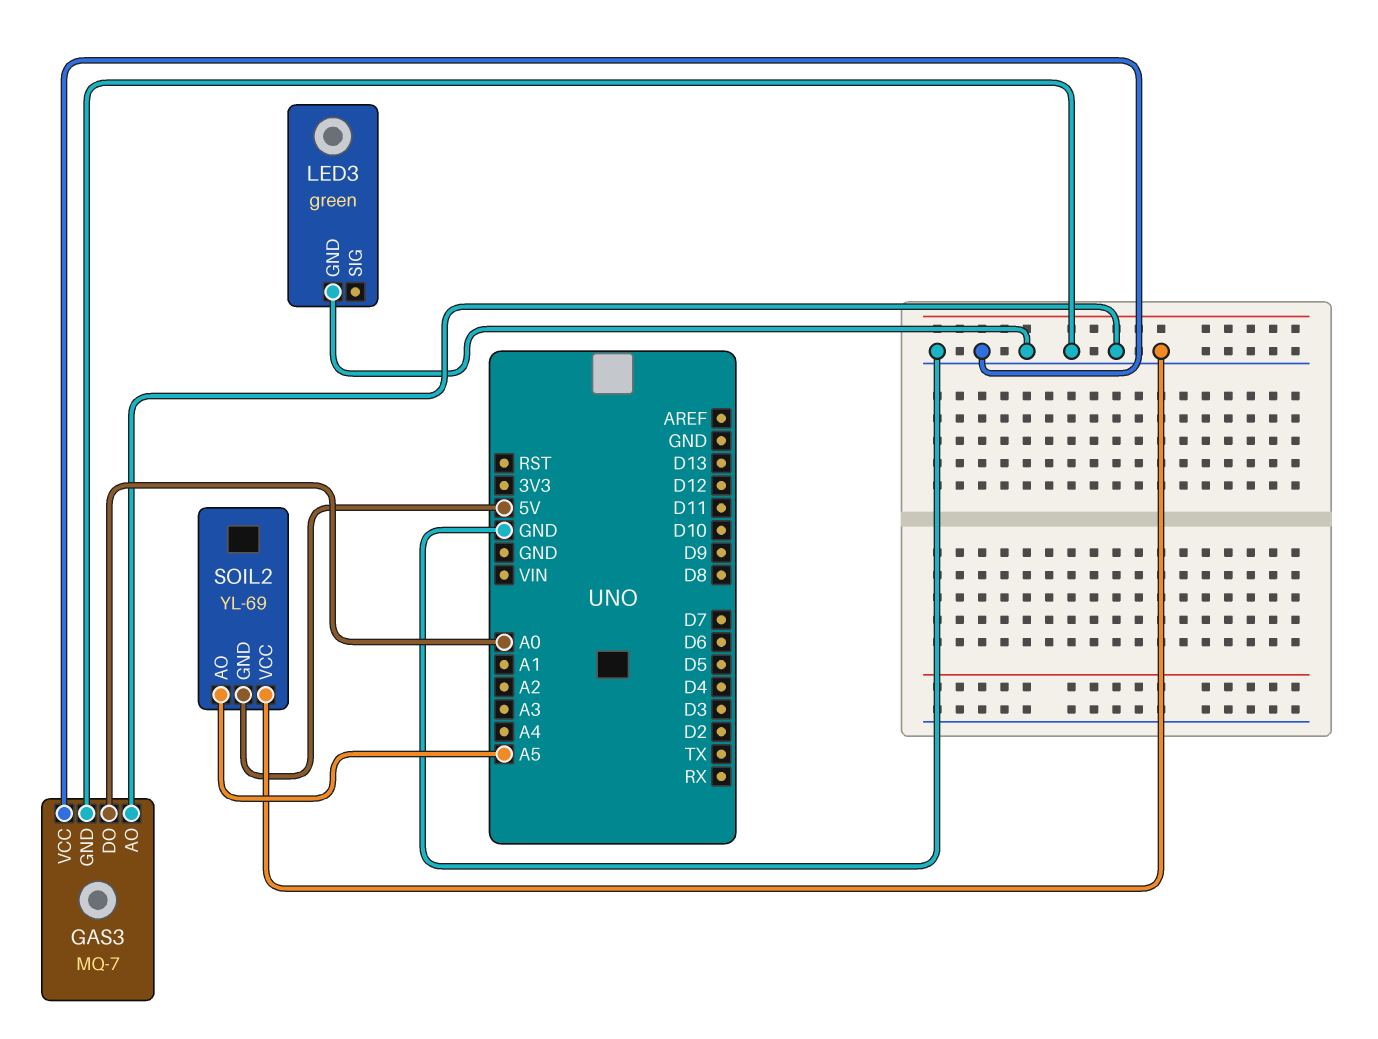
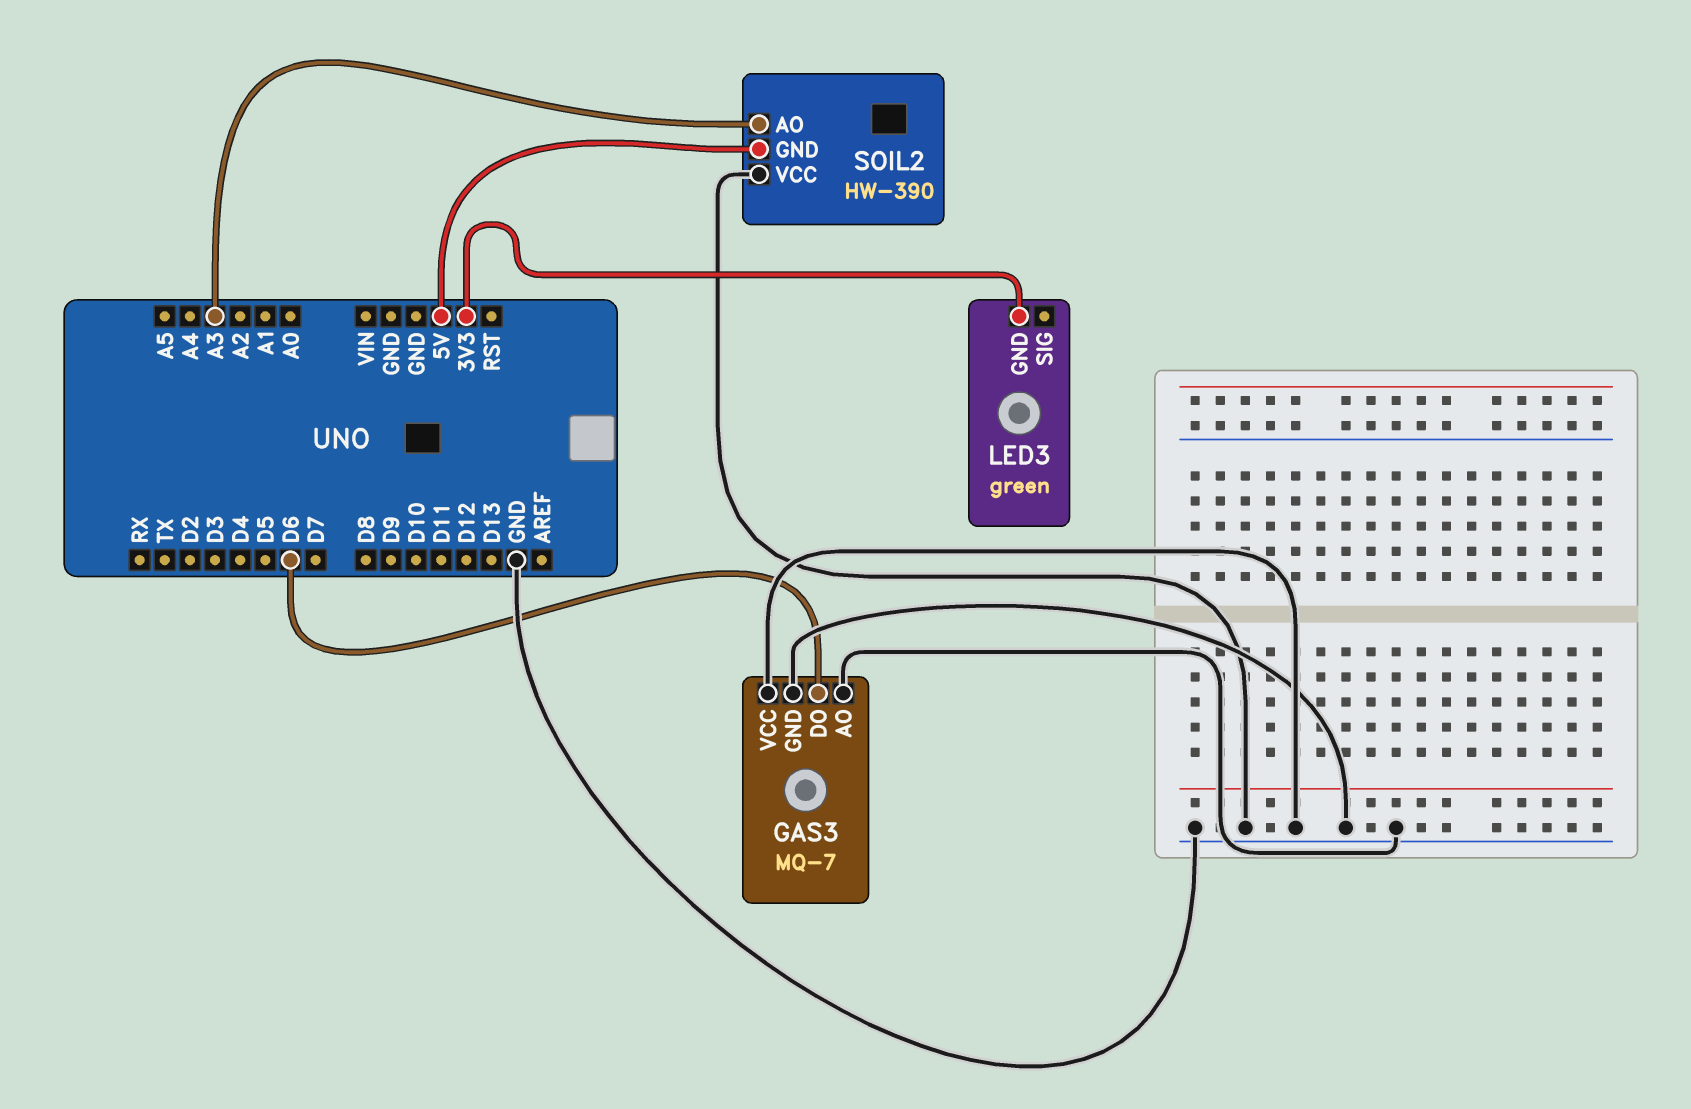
GAS3 pin DO: A0 -> D6
LED3 pin GND: GND -> 3V3
SOIL2: YL-69 -> HW-390
SOIL2 pin AO: A5 -> A3

